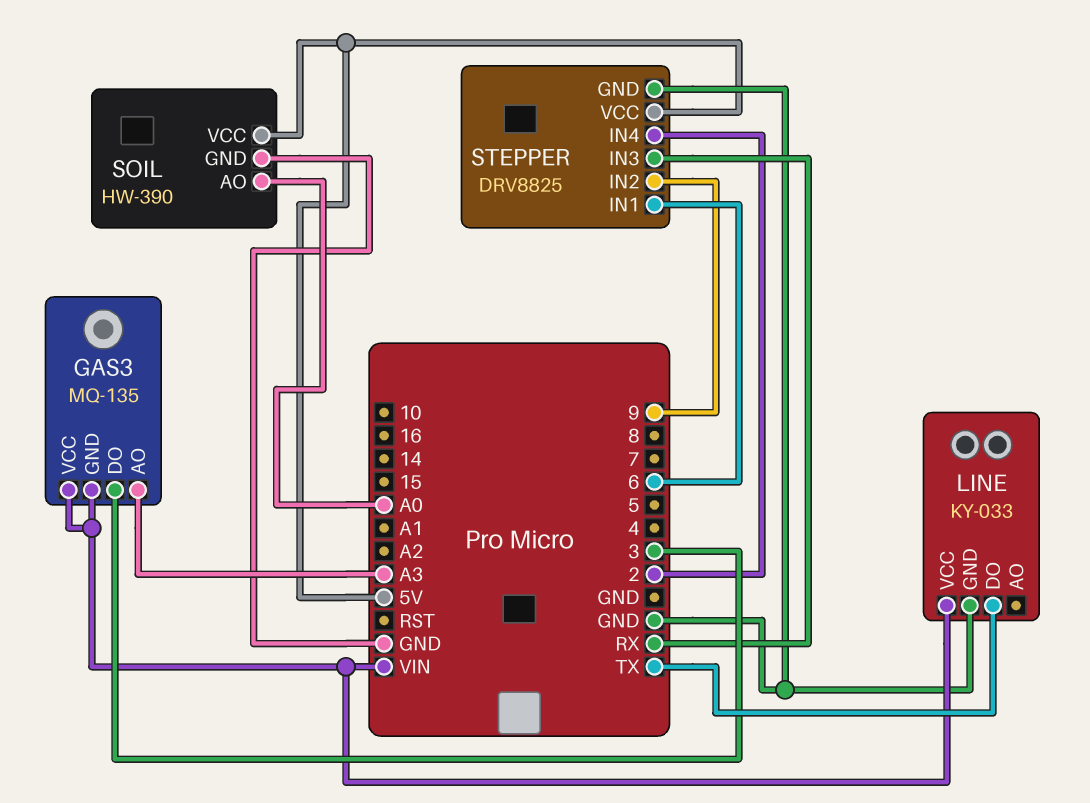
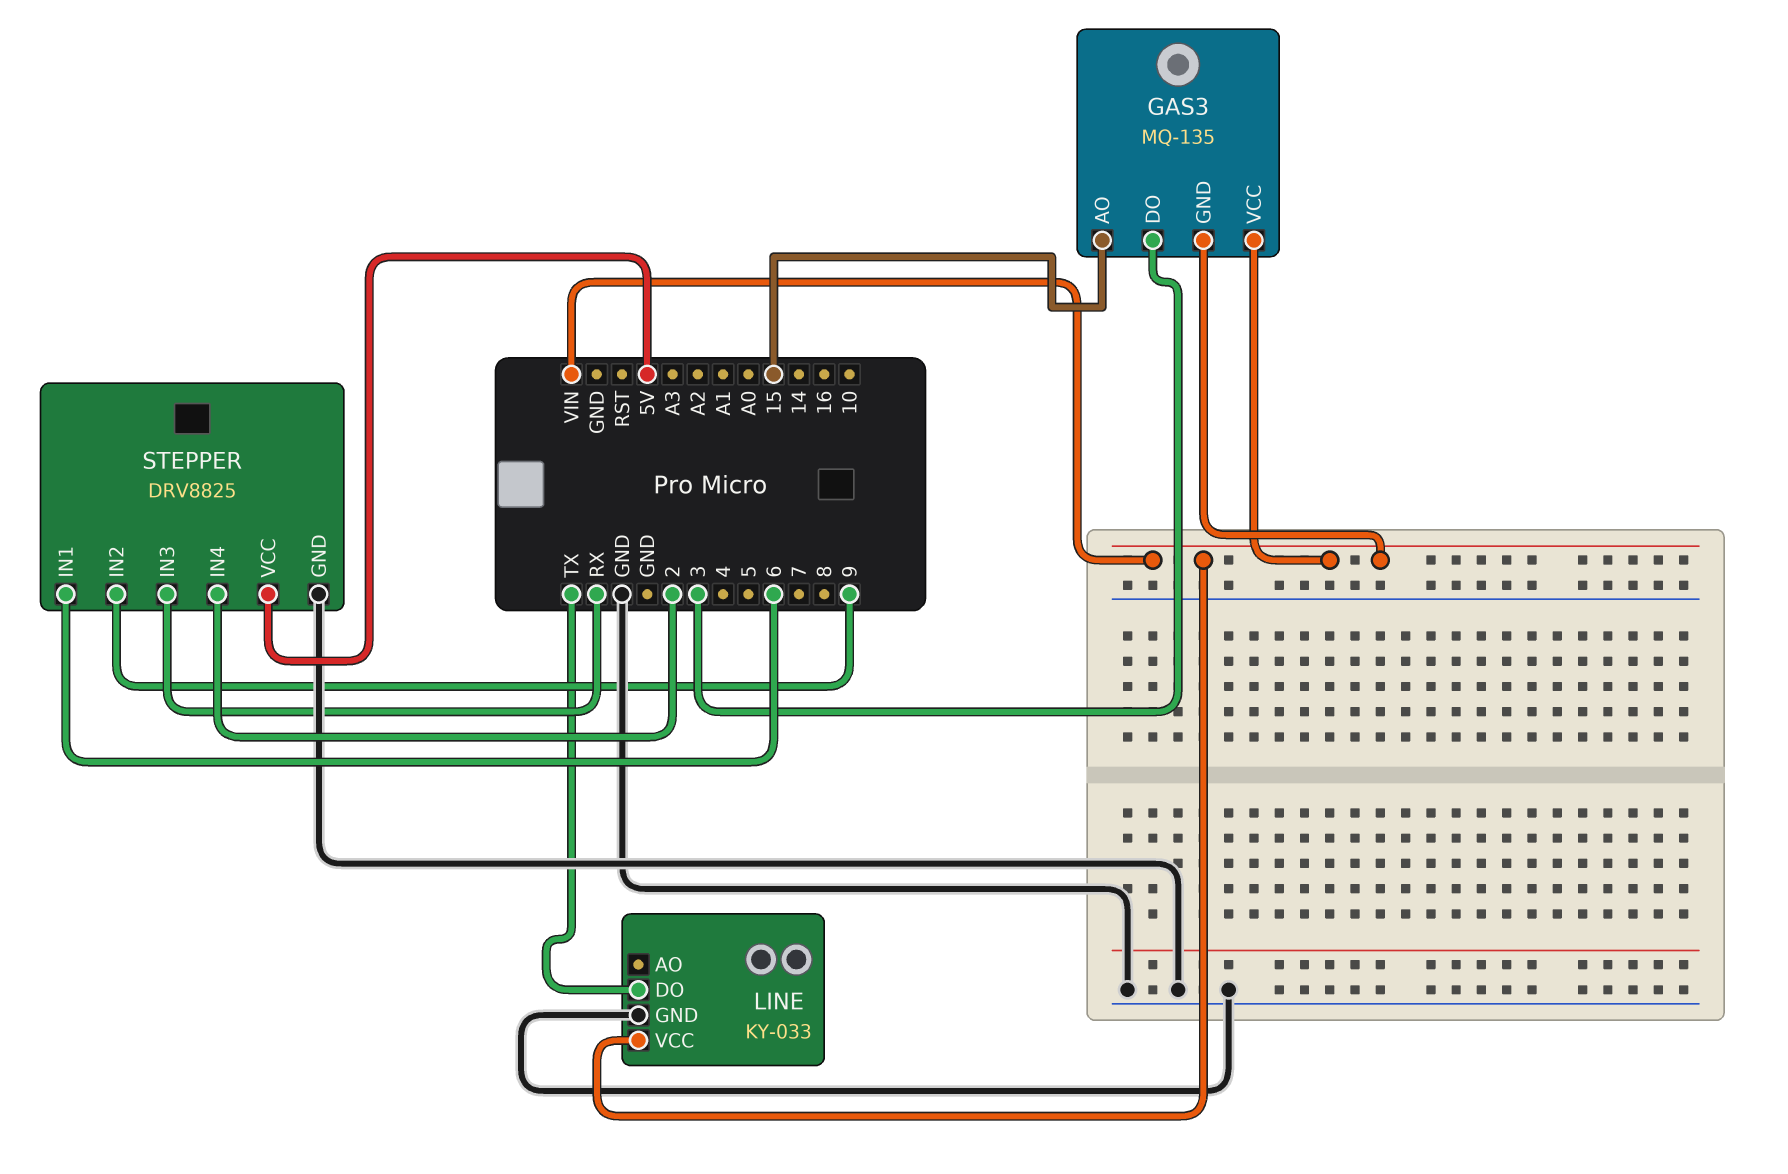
GAS3 pin AO: A3 -> 15
SOIL: HW-390 -> none
SOIL pin AO: A0 -> none
SOIL pin GND: GND -> none
SOIL pin VCC: 5V -> none

